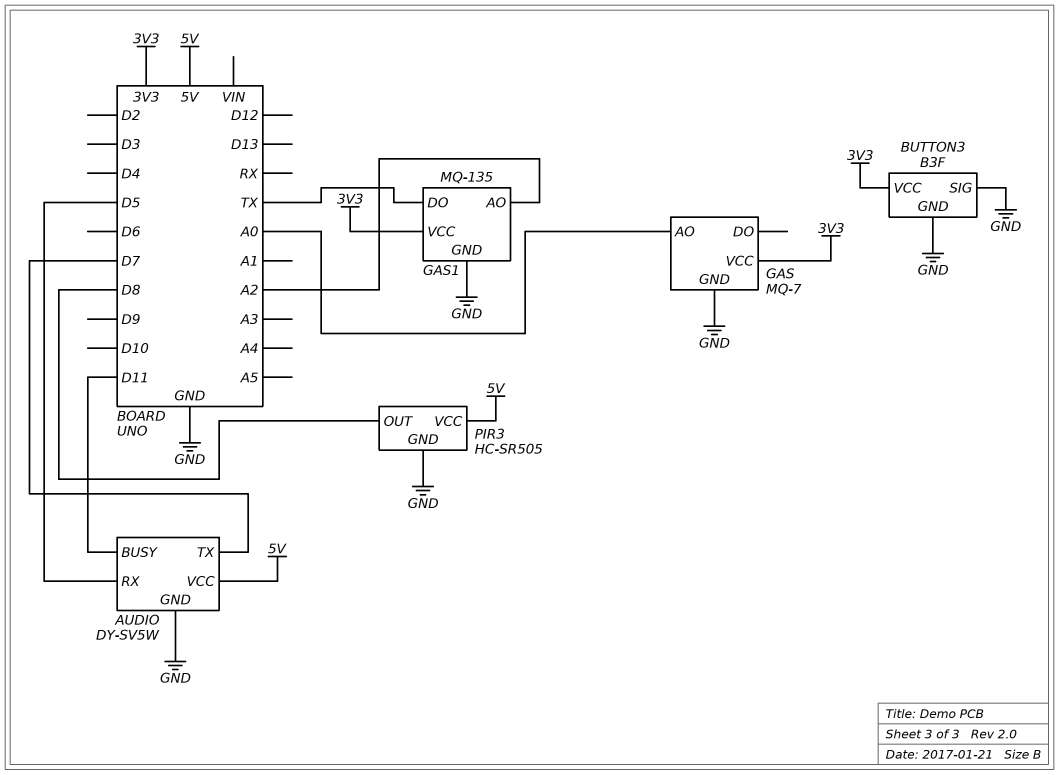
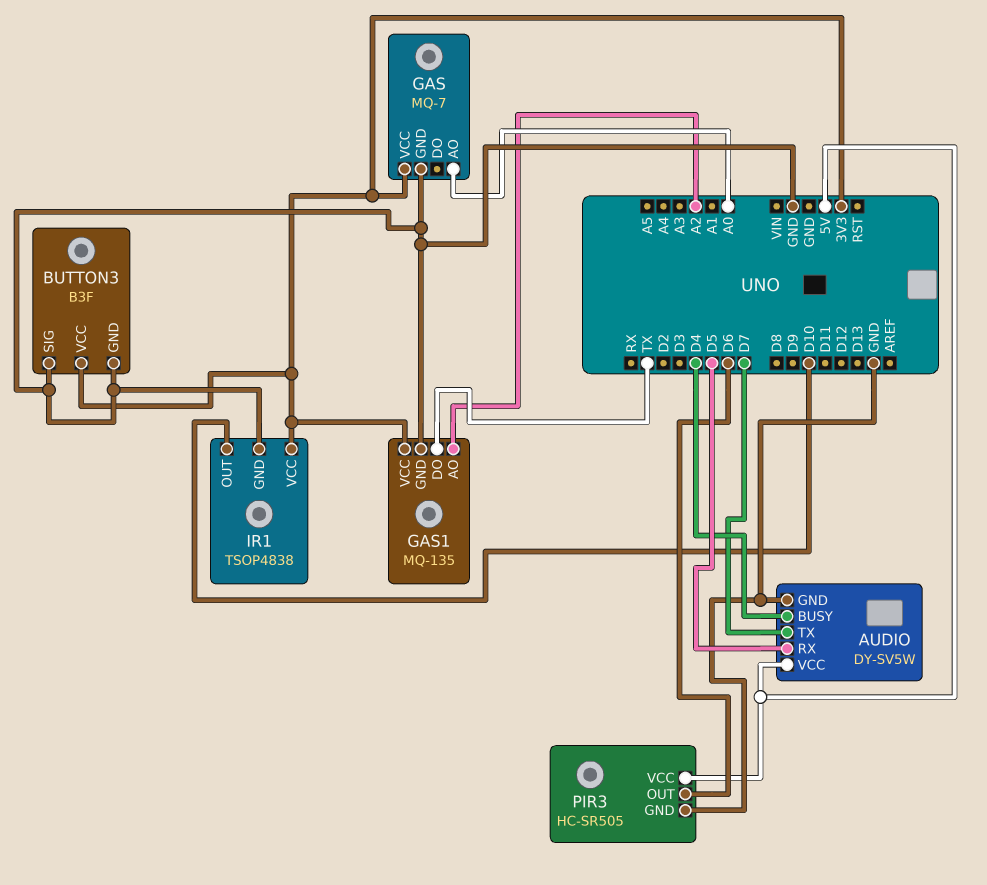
AUDIO pin BUSY: D11 -> D4
IR1: none -> TSOP4838
IR1 pin GND: none -> GND
IR1 pin OUT: none -> D10
IR1 pin VCC: none -> 3V3
PIR3 pin OUT: D8 -> D6

